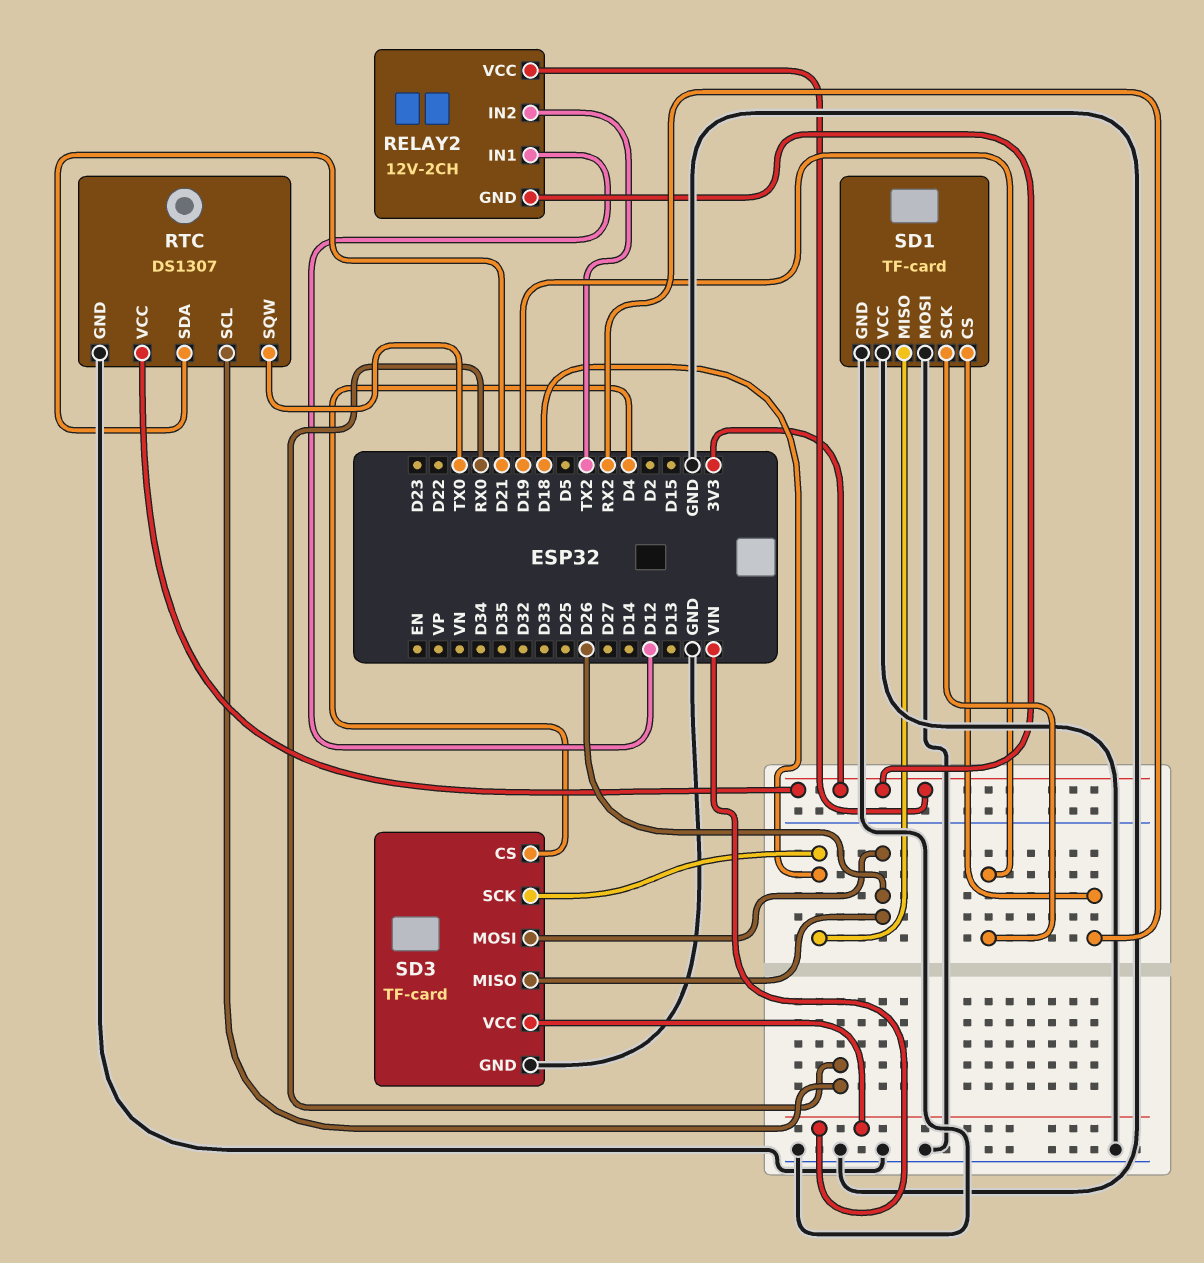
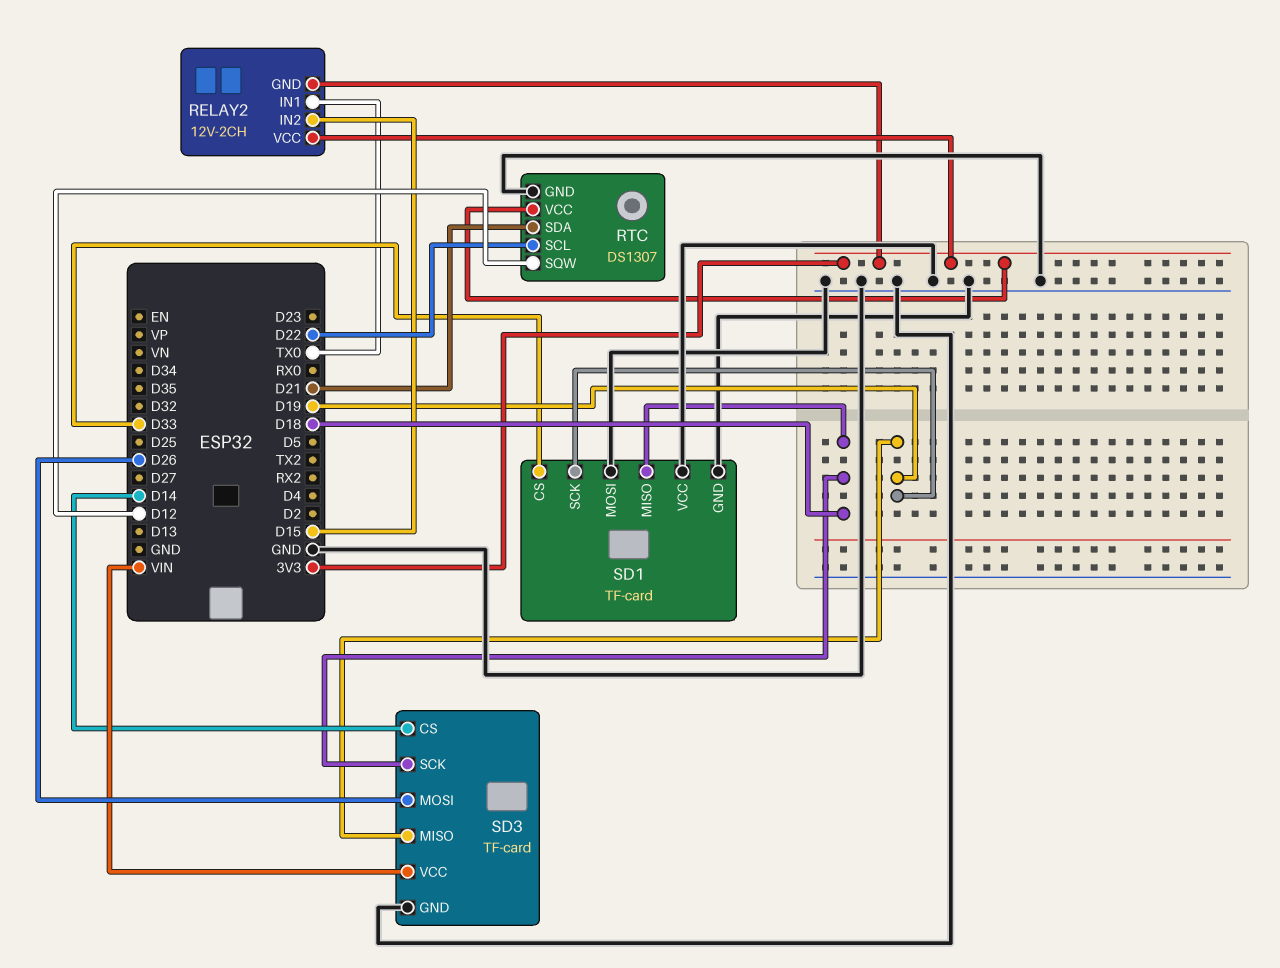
RELAY2 pin IN1: D12 -> TX0
RELAY2 pin IN2: TX2 -> D15
RTC pin SCL: RX0 -> D22
RTC pin SQW: TX0 -> D12
SD1 pin CS: RX2 -> D33
SD3 pin CS: D4 -> D14
SD3 pin MISO: D26 -> D19

